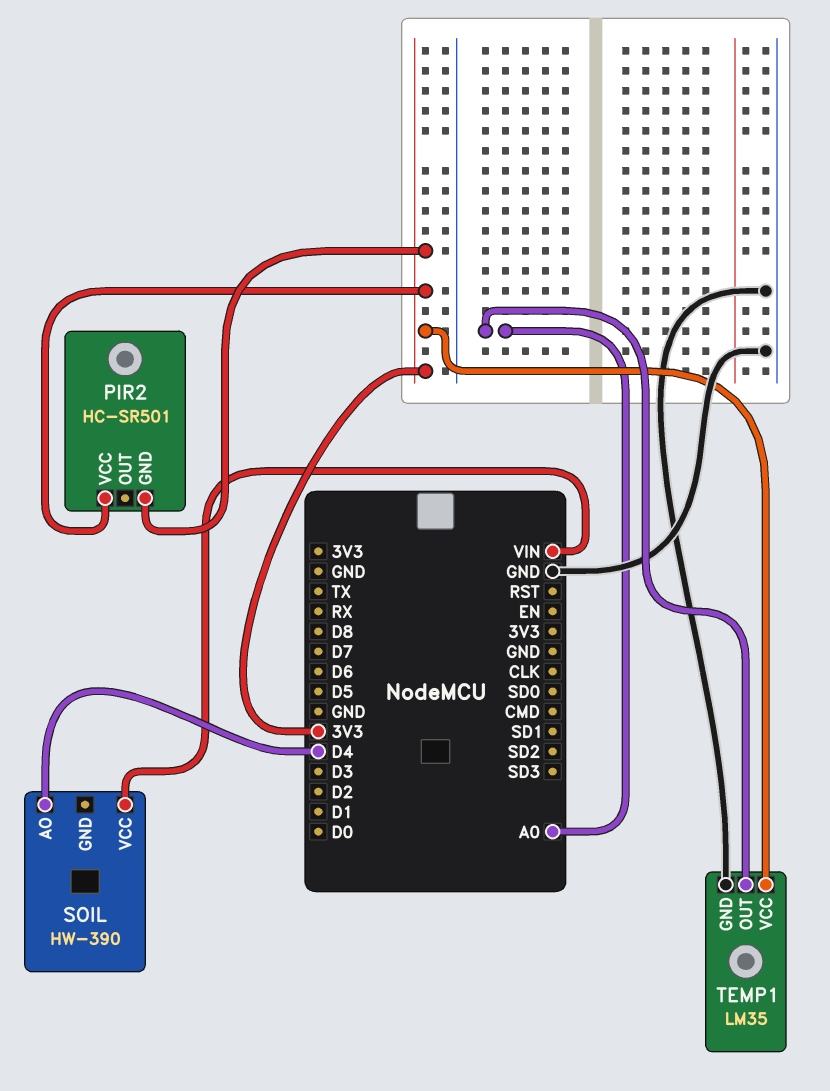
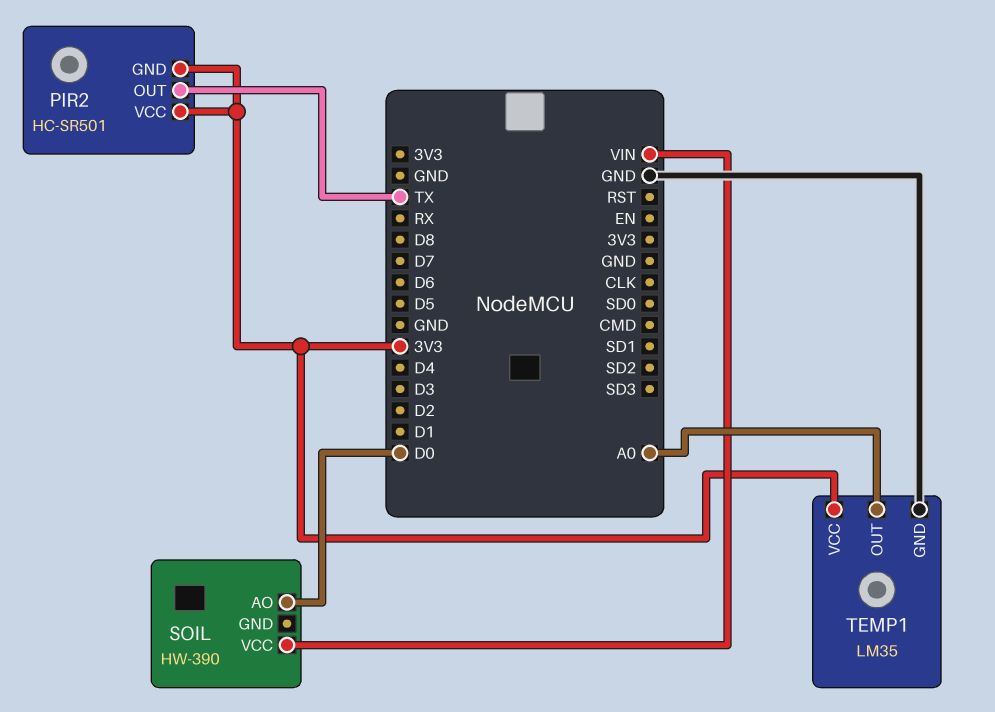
PIR2 pin OUT: none -> TX
SOIL pin AO: D4 -> D0

